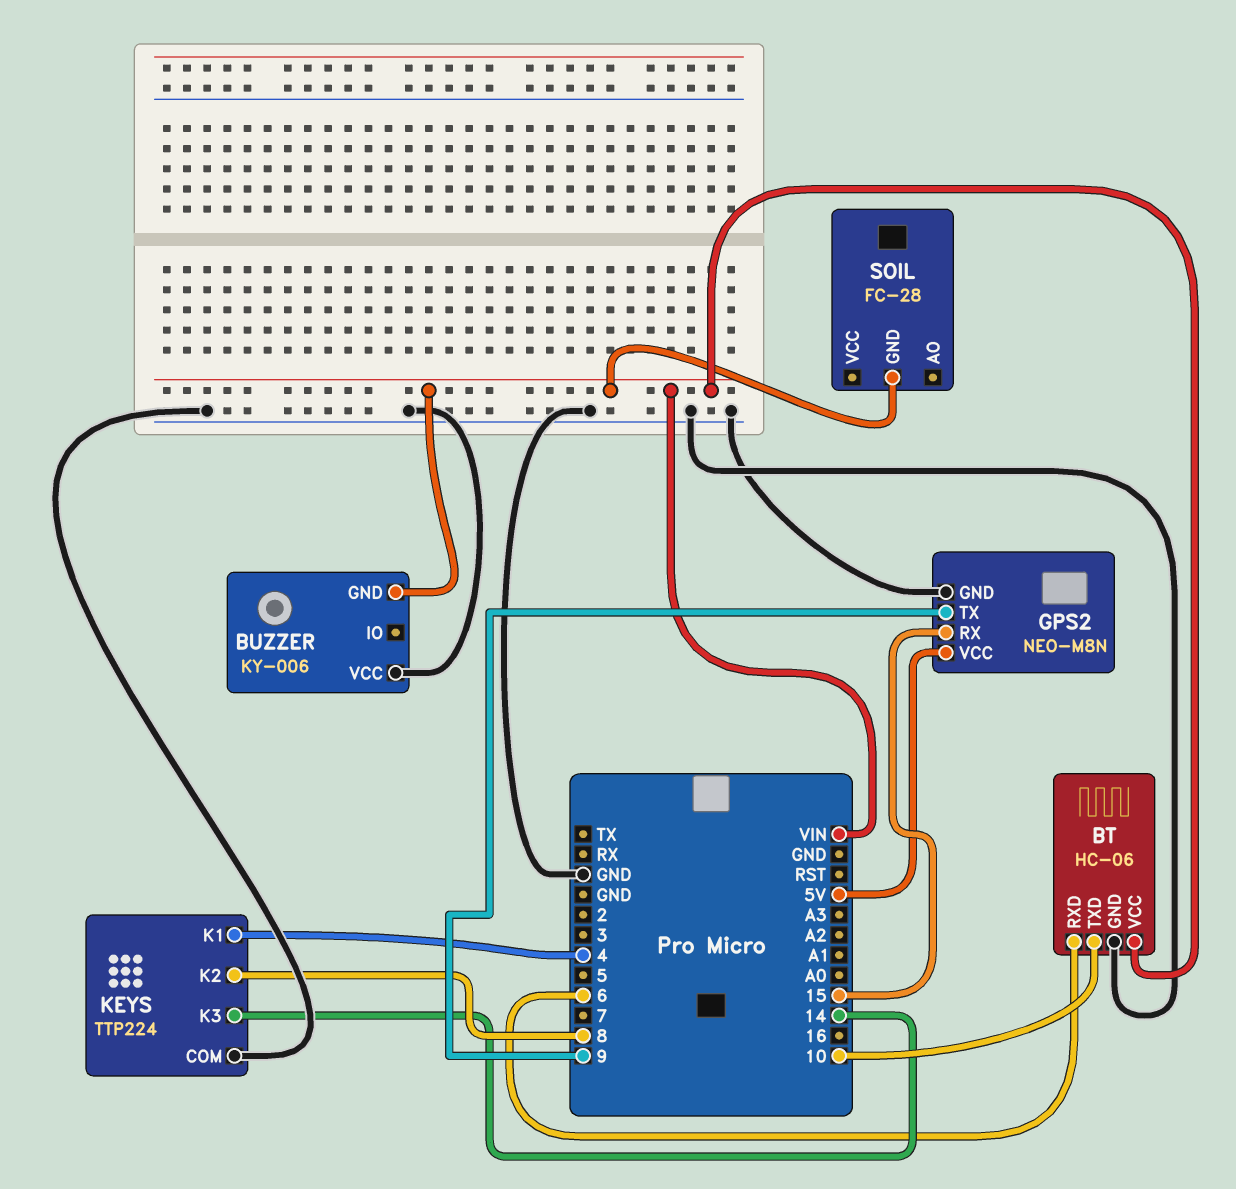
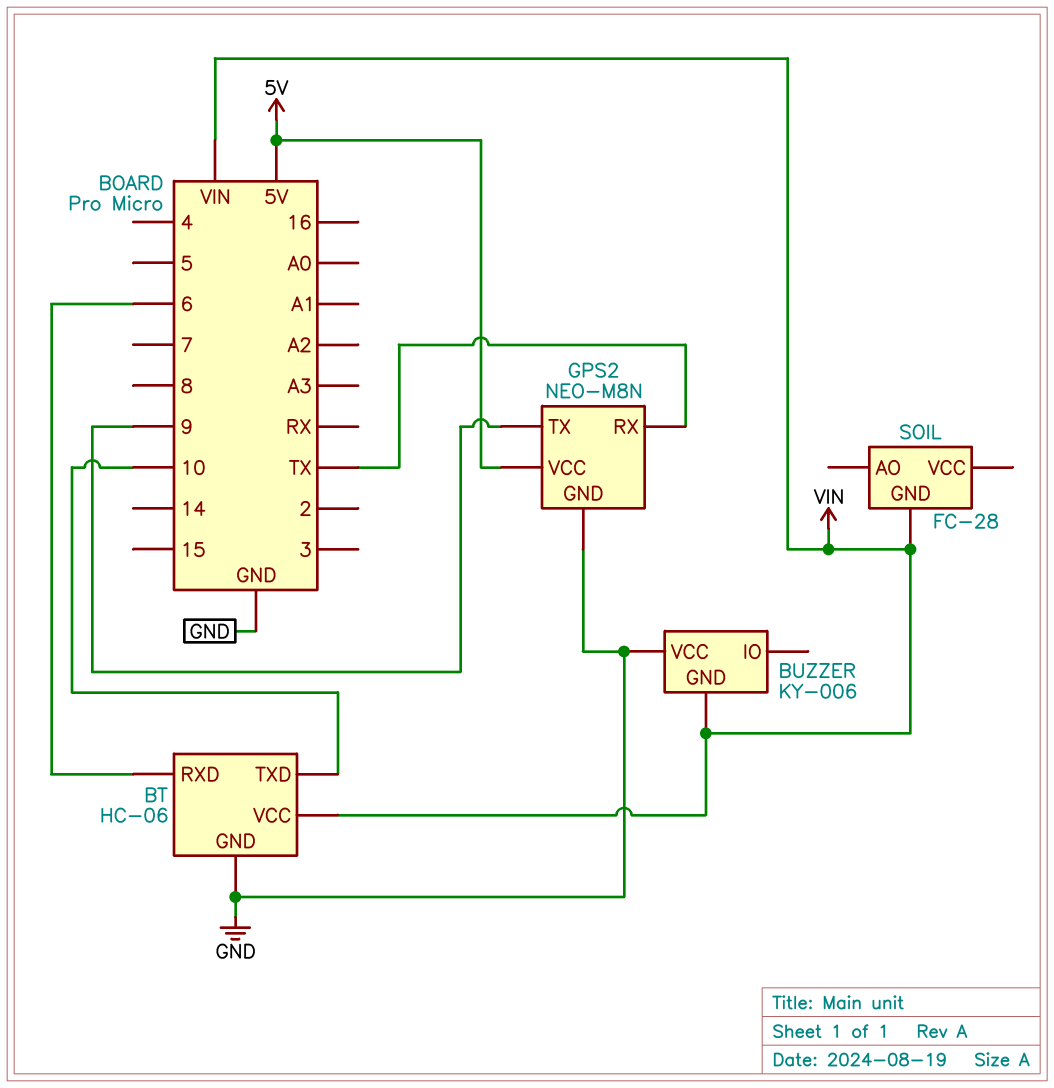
GPS2 pin RX: 15 -> TX
KEYS: TTP224 -> none
KEYS pin COM: GND -> none
KEYS pin K1: 4 -> none
KEYS pin K2: 8 -> none
KEYS pin K3: 14 -> none

